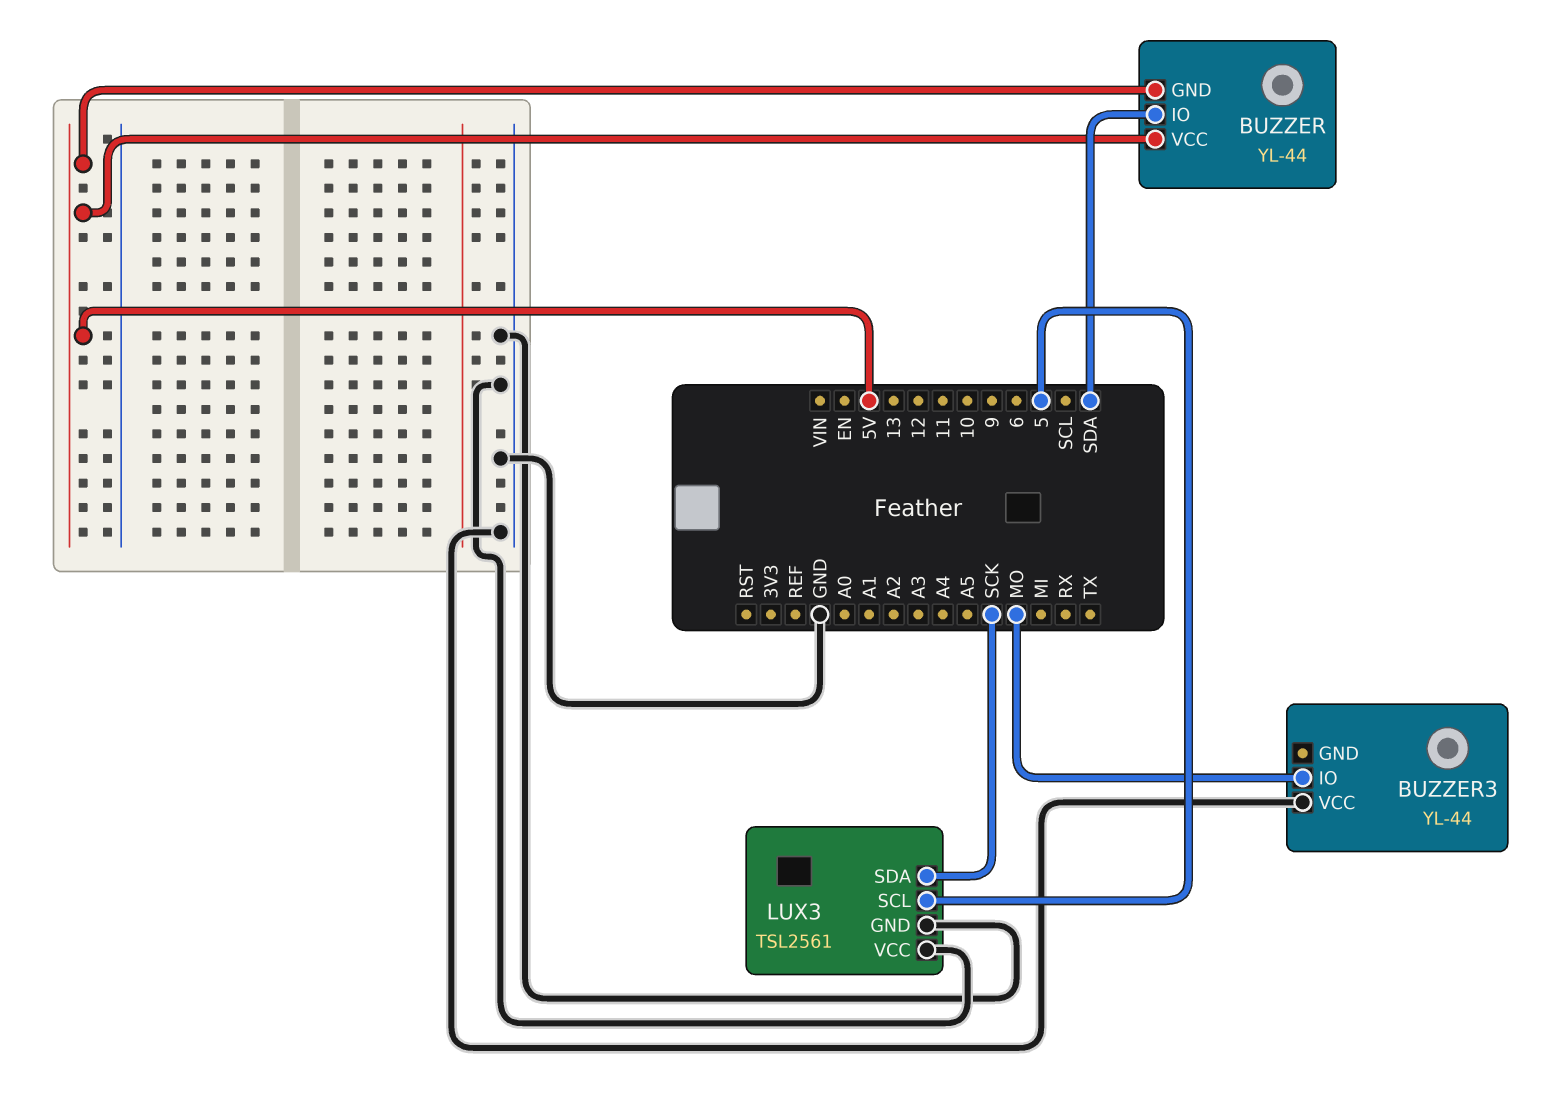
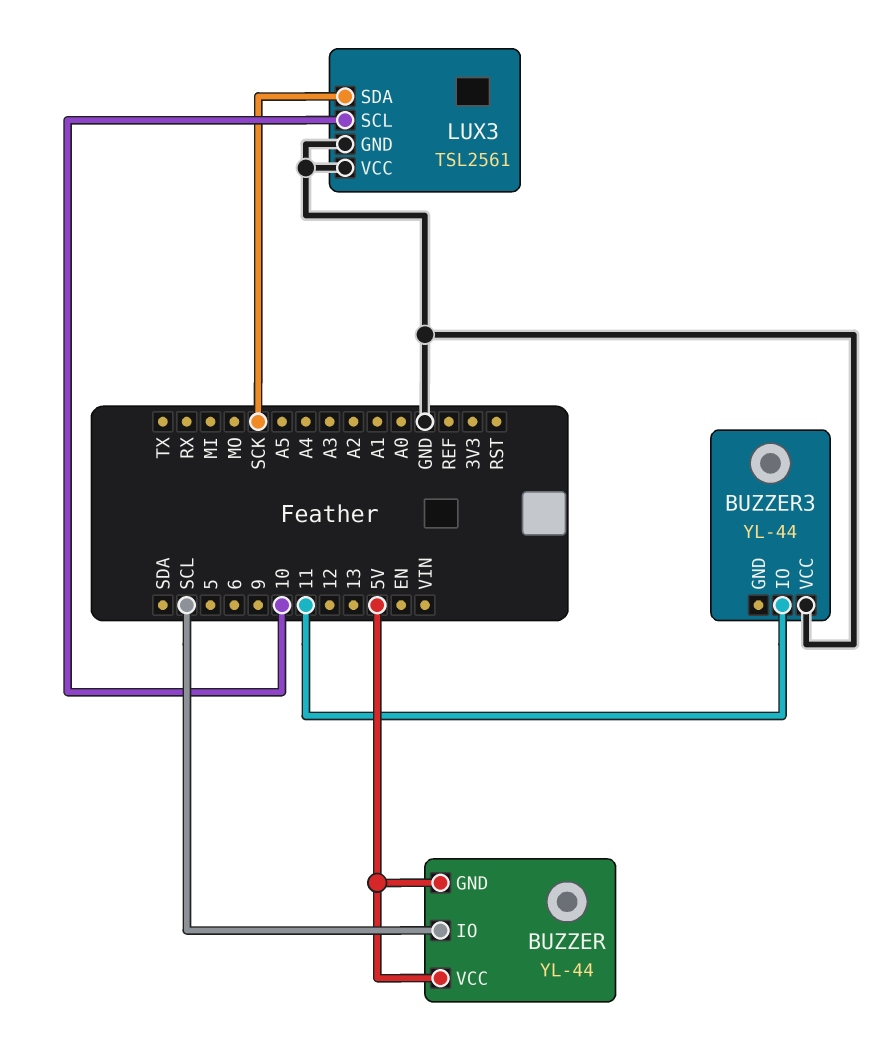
BUZZER pin IO: SDA -> SCL
BUZZER3 pin IO: MO -> 11
LUX3 pin SCL: 5 -> 10

